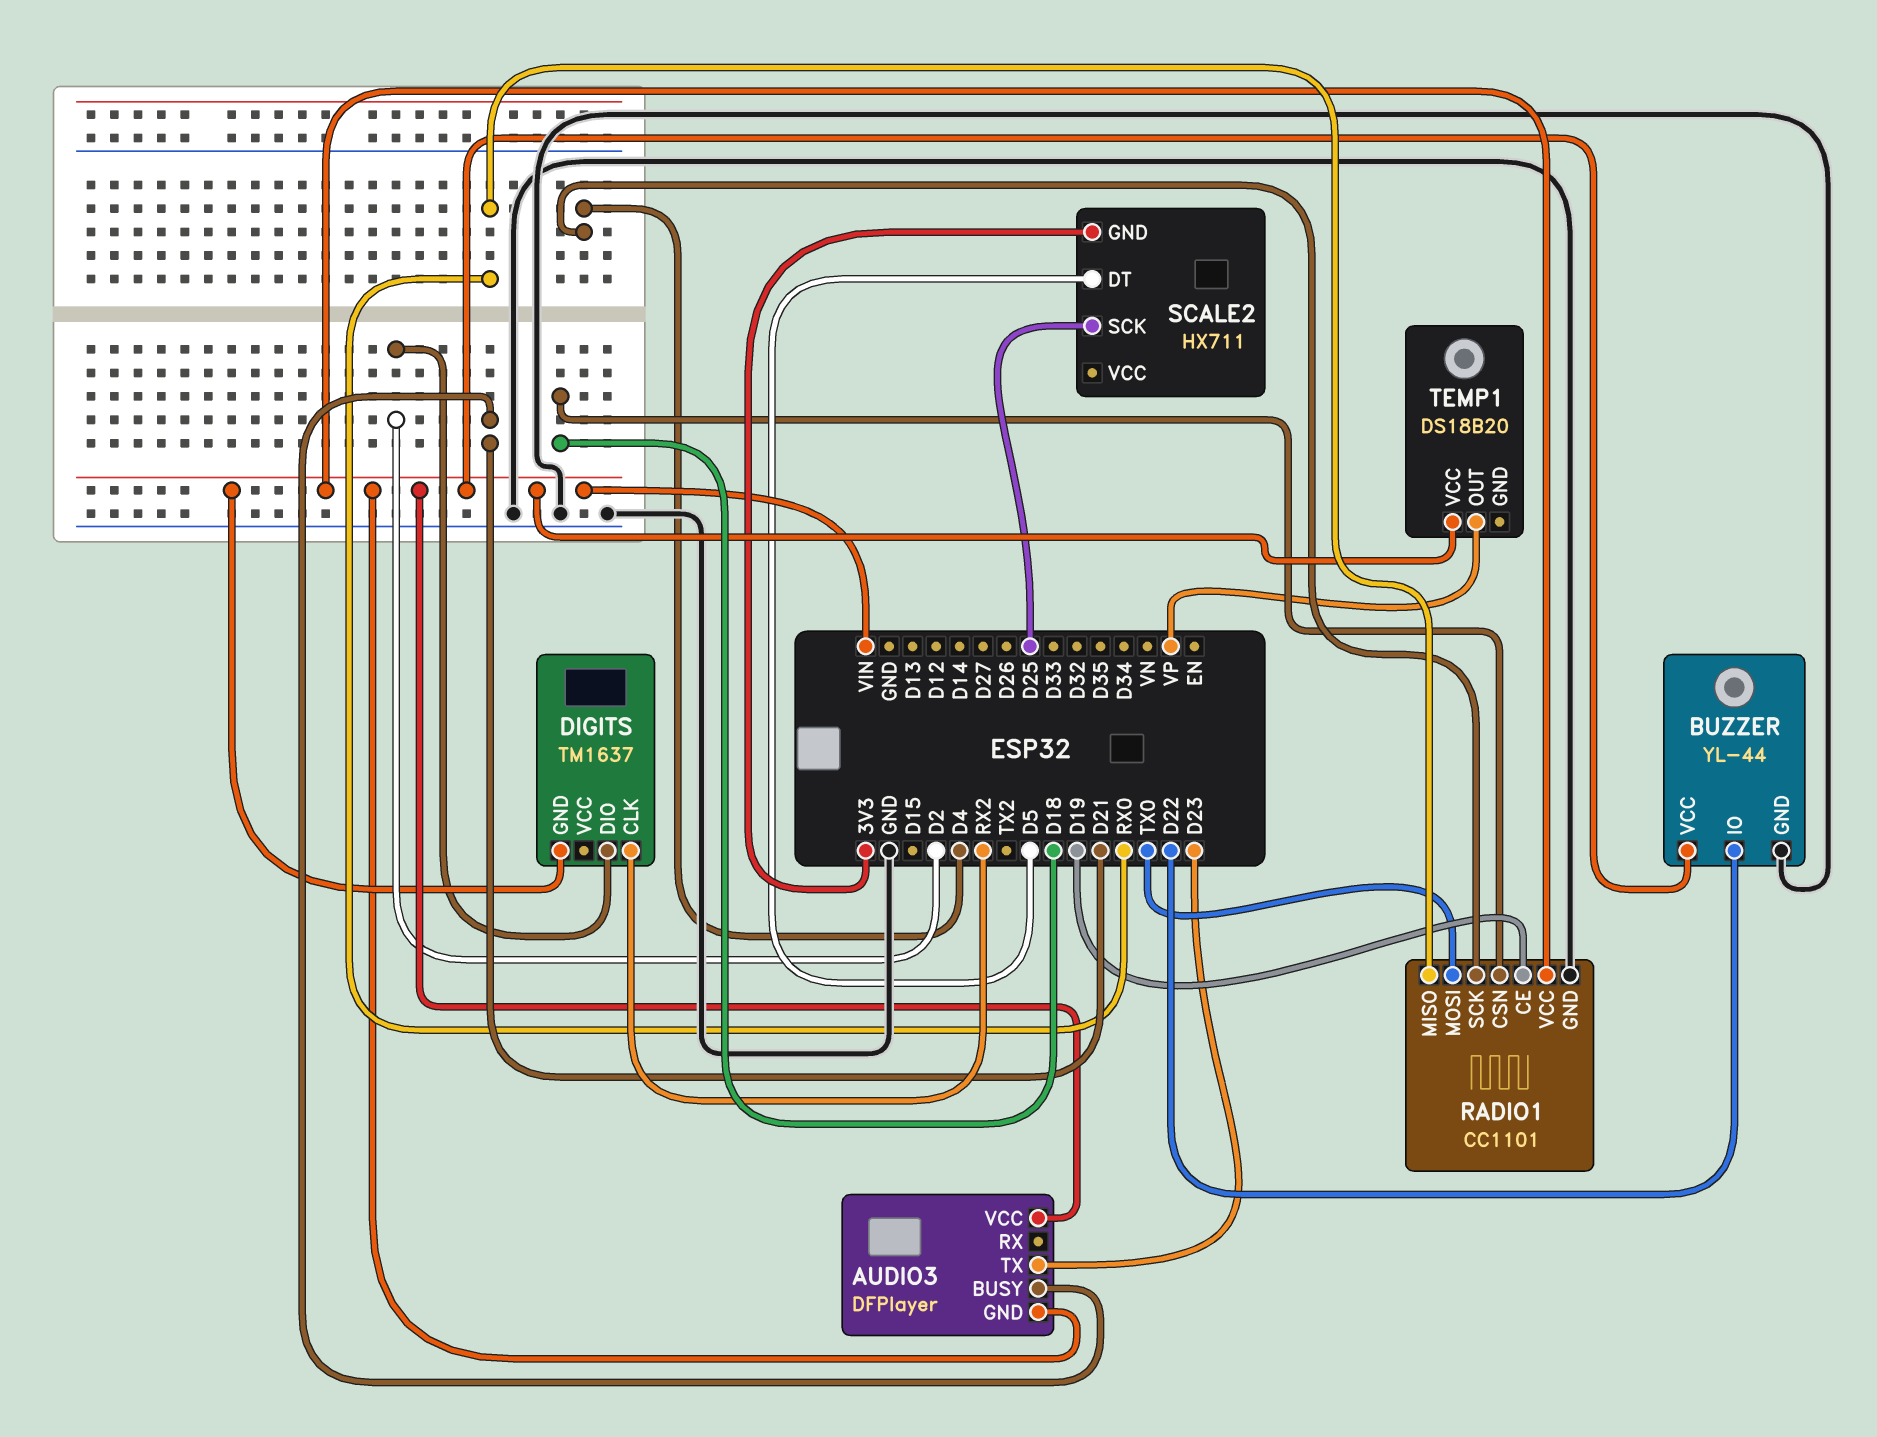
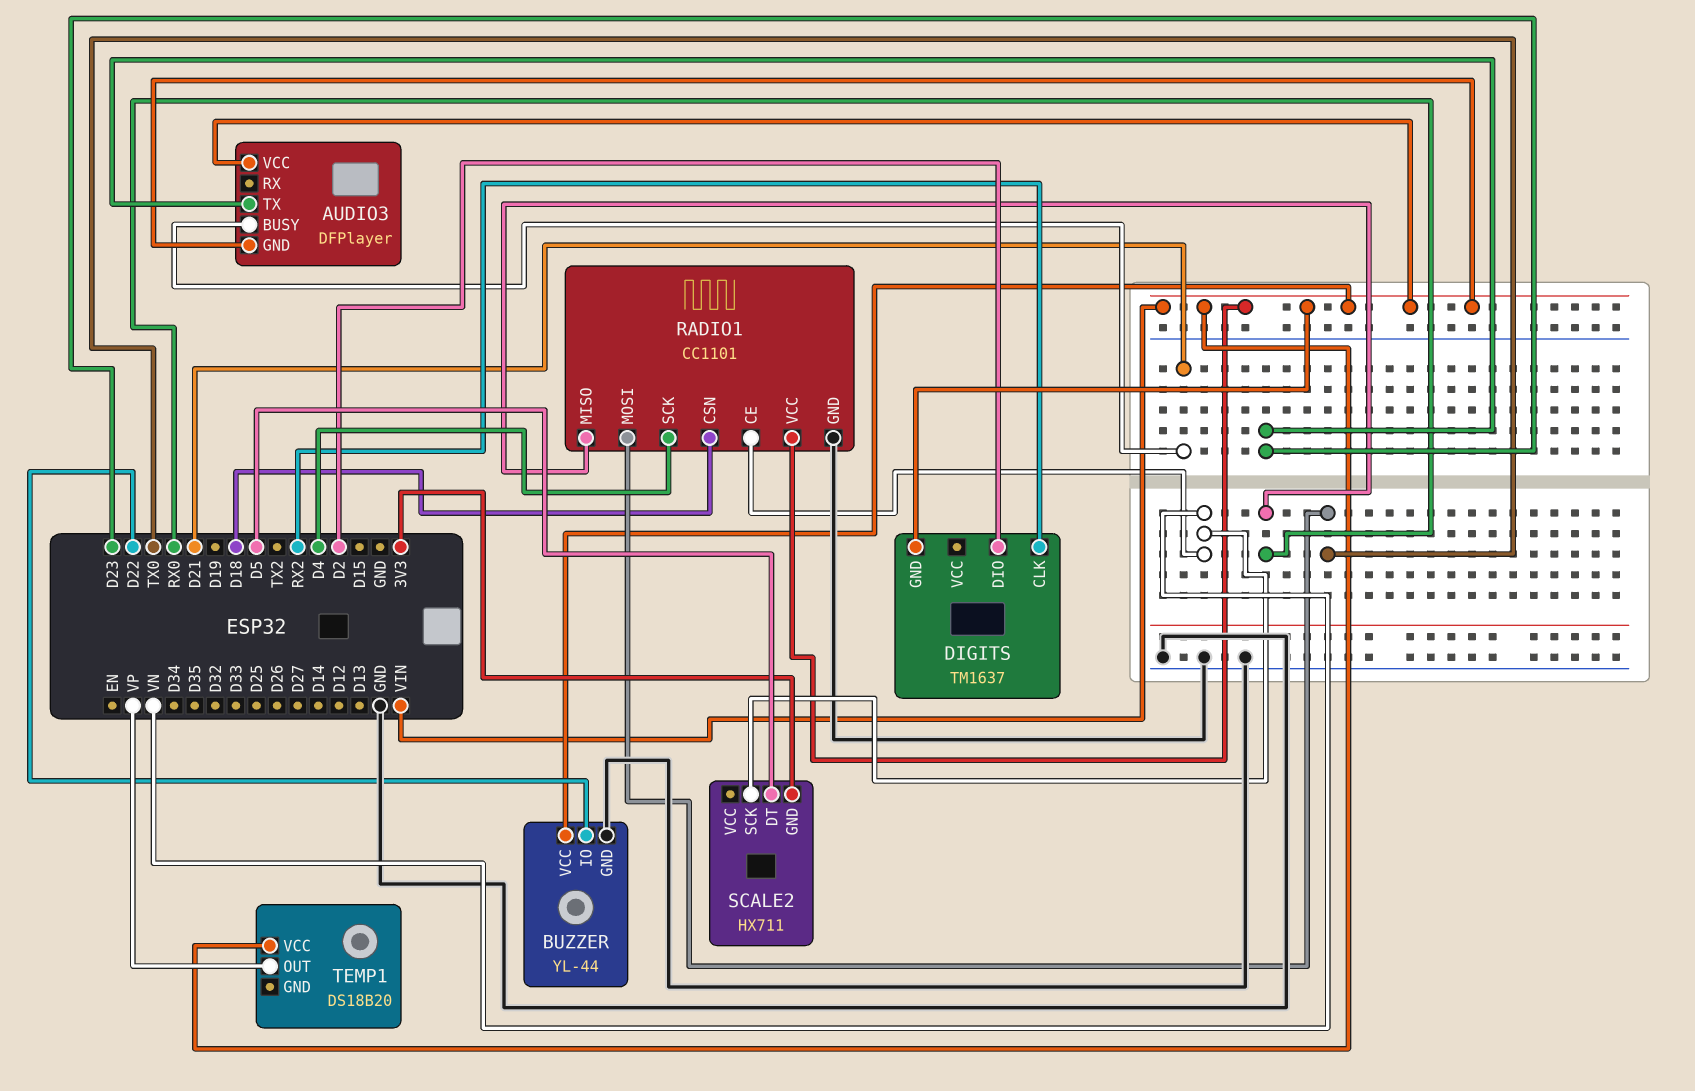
RADIO1 pin CE: D19 -> VN
SCALE2 pin SCK: D25 -> VN

